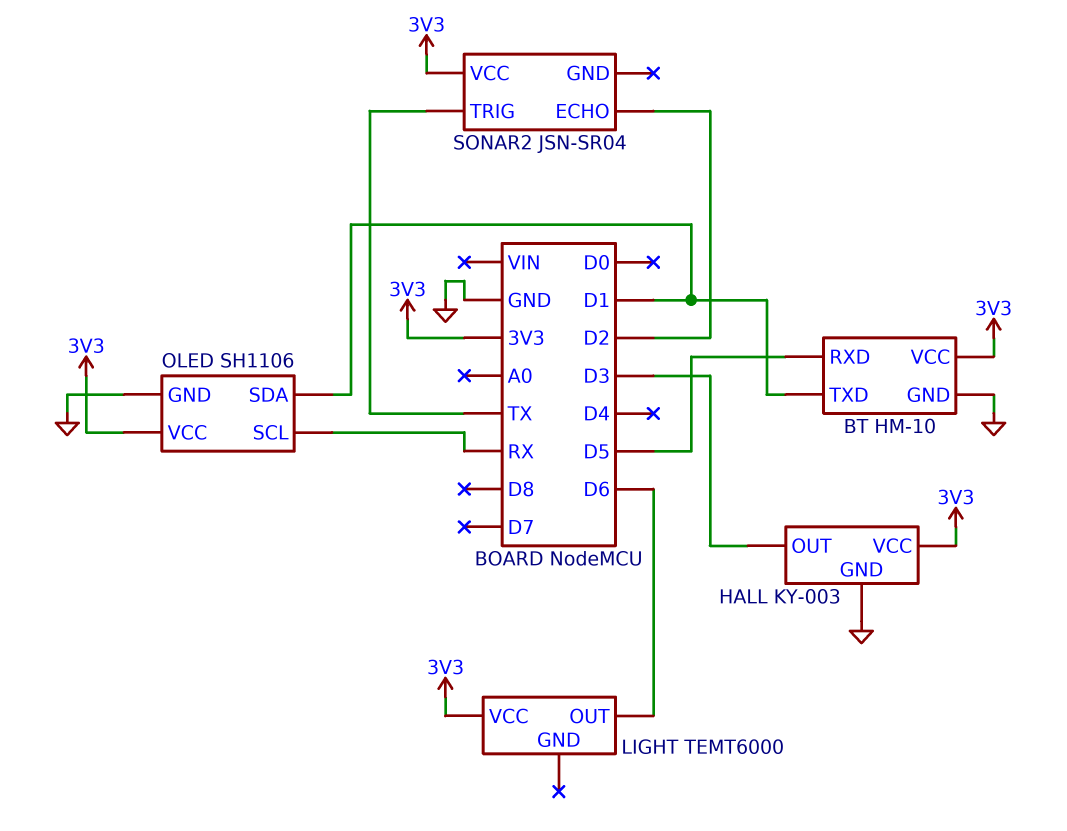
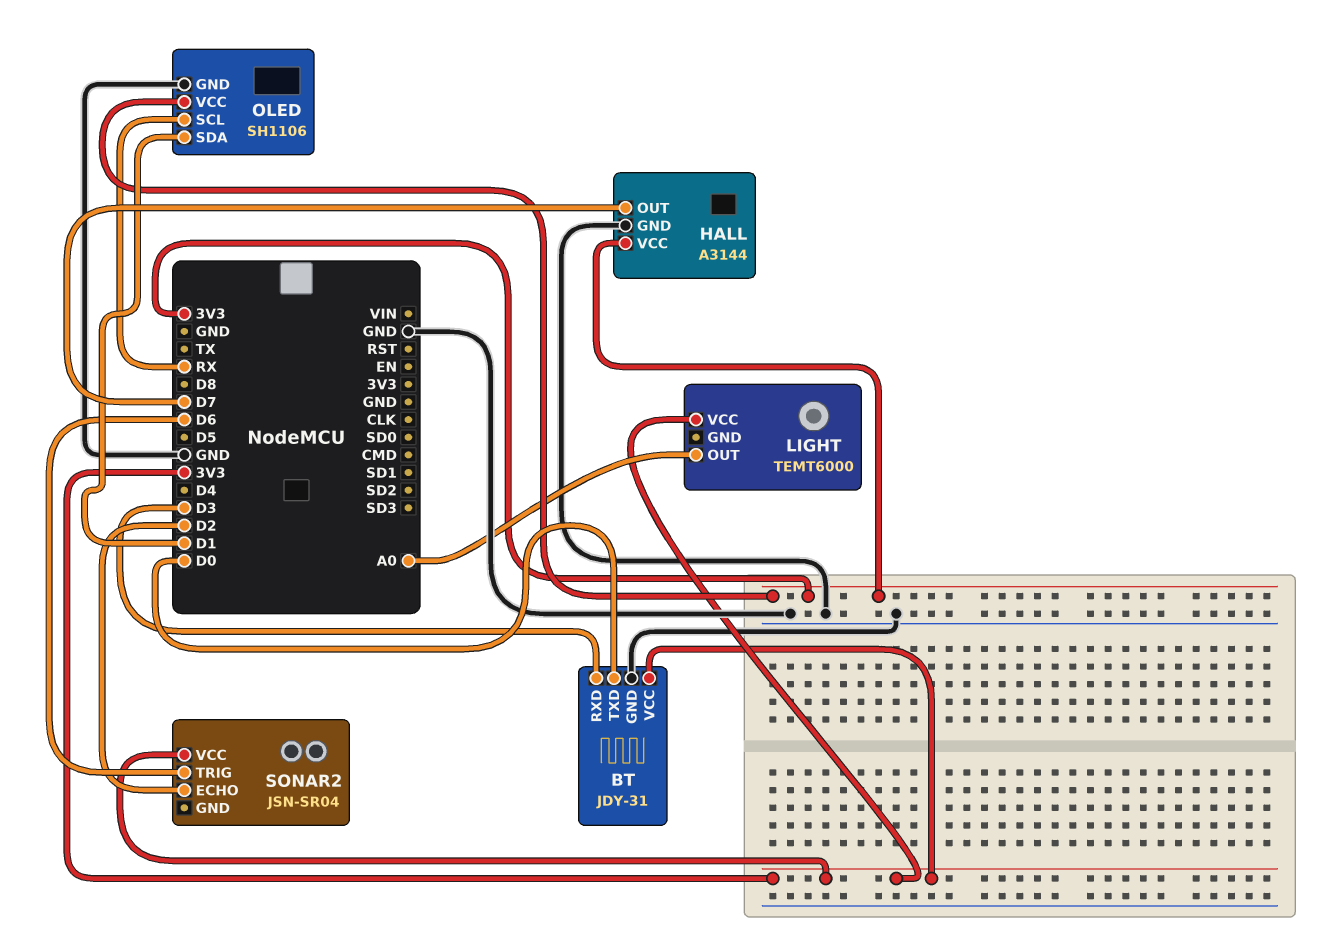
BT: HM-10 -> JDY-31
BT pin RXD: D5 -> D3
BT pin TXD: D1 -> D0
HALL: KY-003 -> A3144
HALL pin OUT: D3 -> D7
LIGHT pin OUT: D6 -> A0
SONAR2 pin TRIG: TX -> D6

